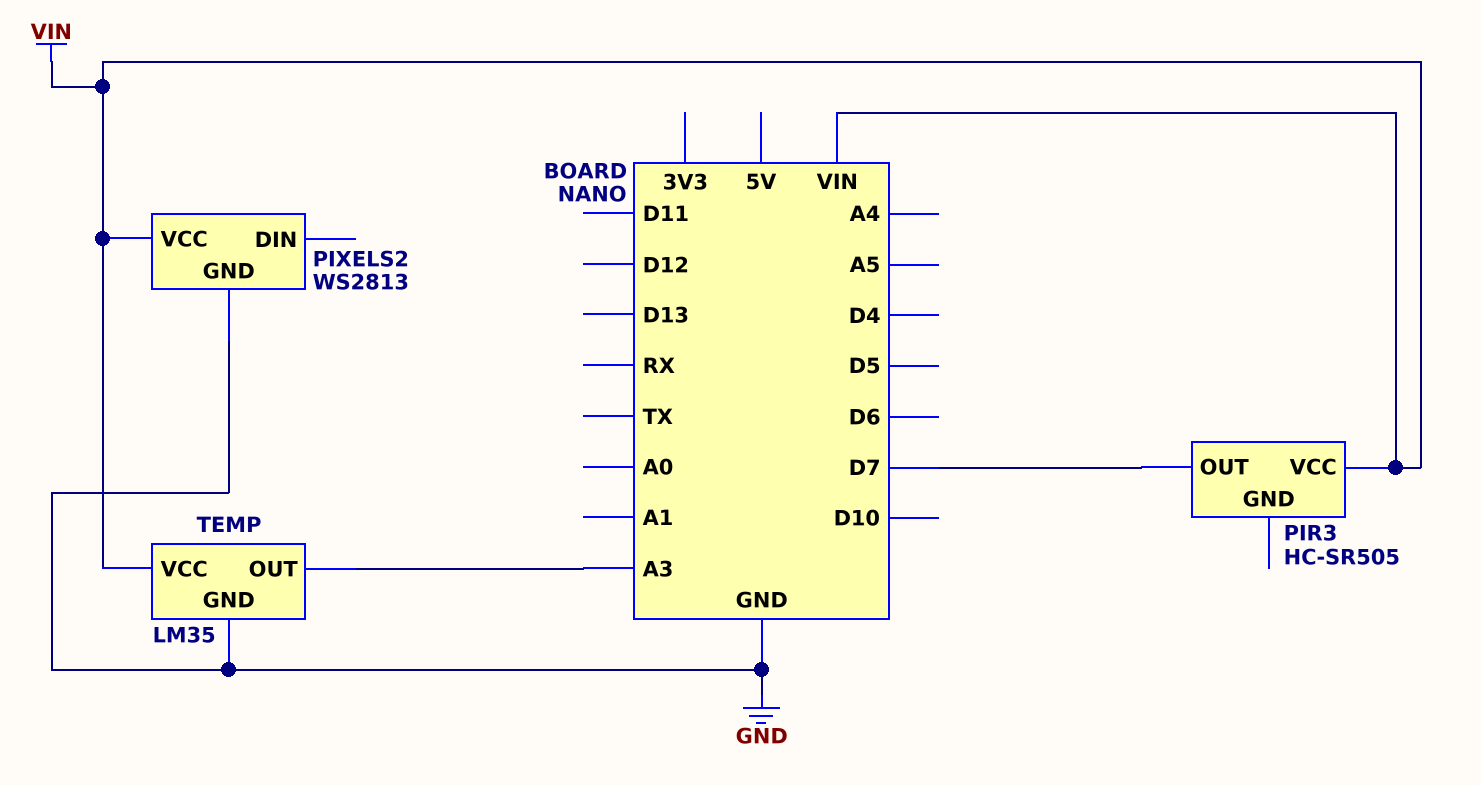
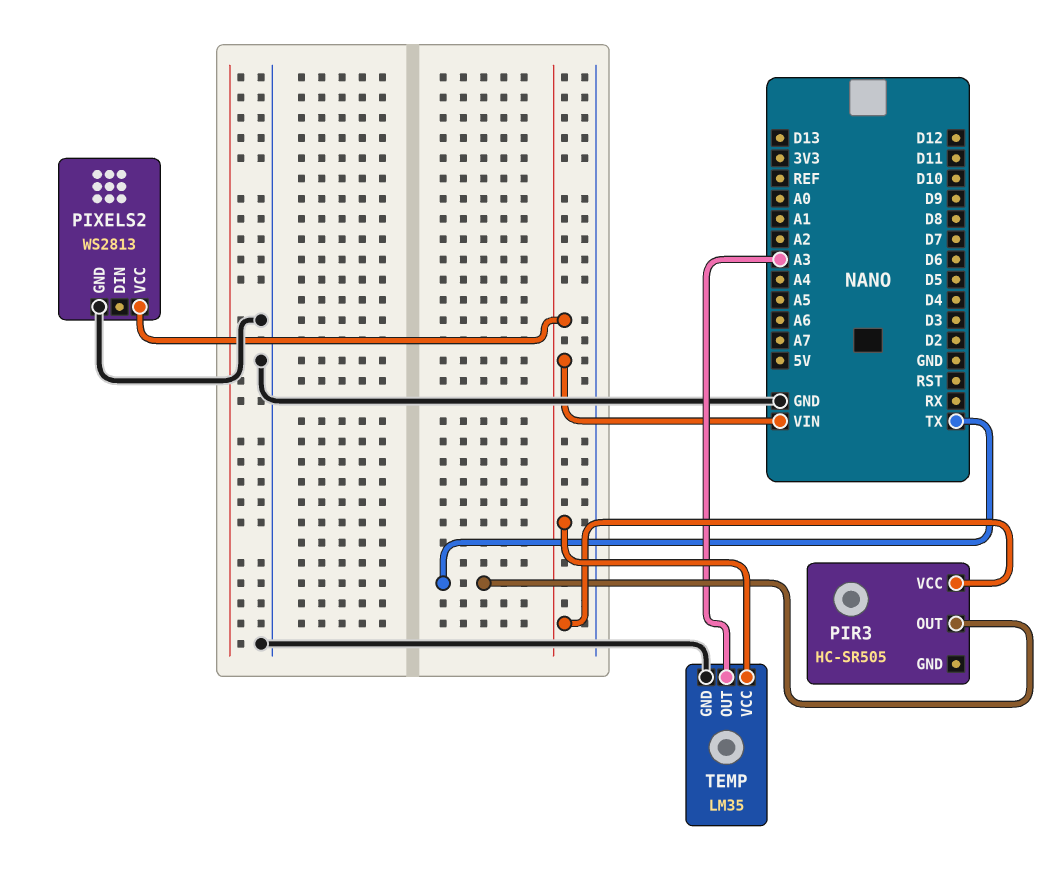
PIR3 pin OUT: D7 -> TX

